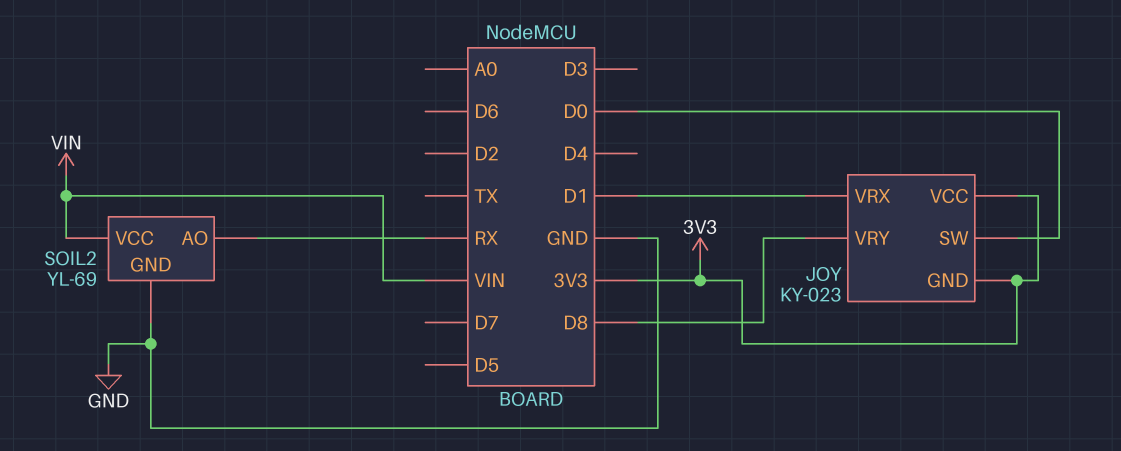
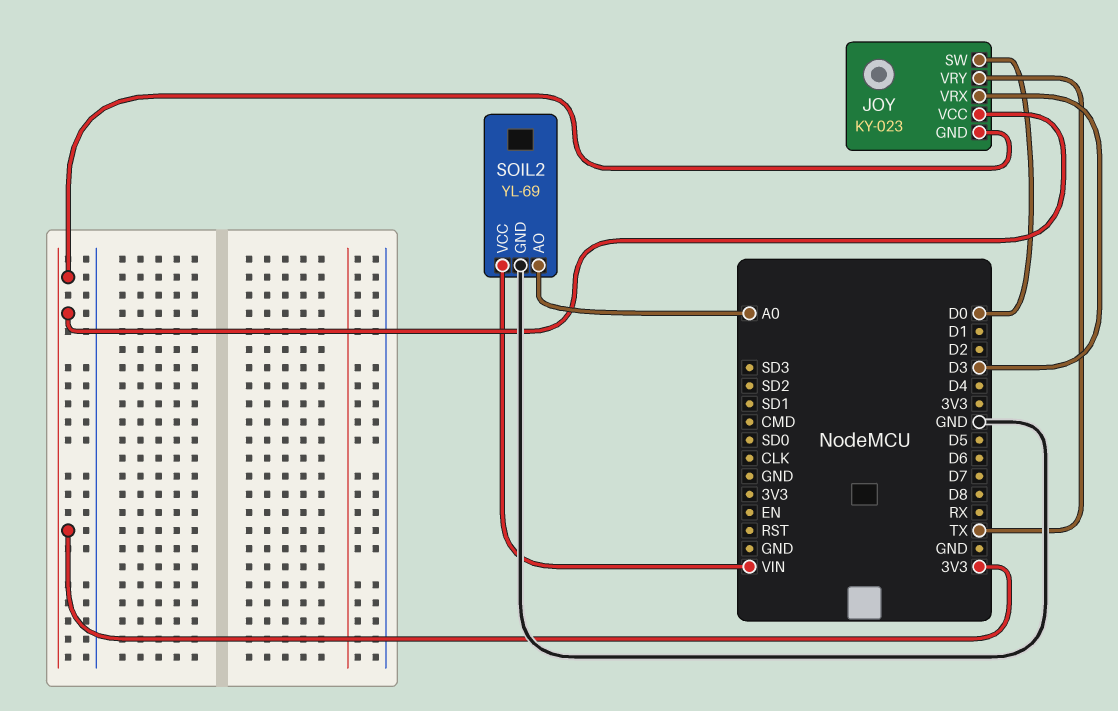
JOY pin VRX: D1 -> D3
JOY pin VRY: D8 -> TX
SOIL2 pin AO: RX -> A0

